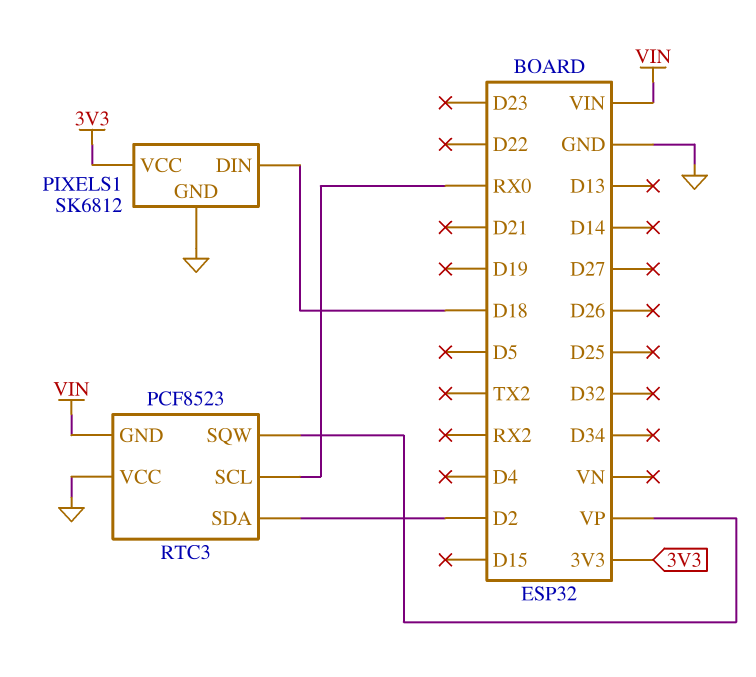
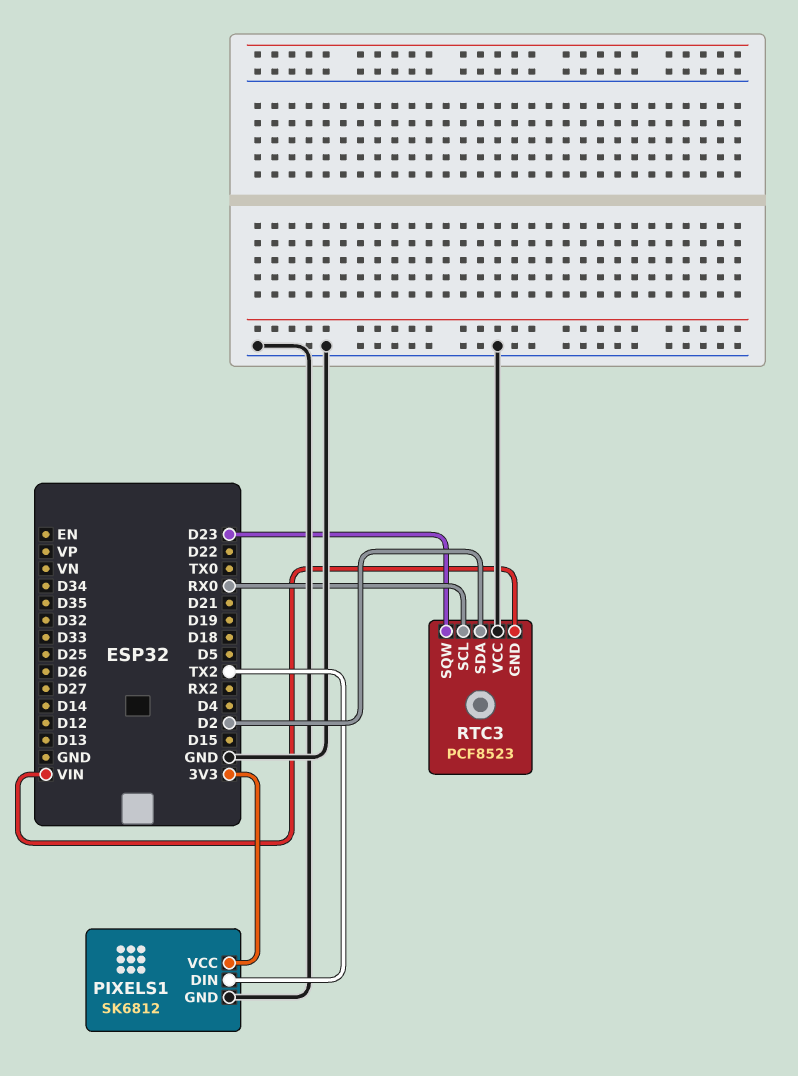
PIXELS1 pin DIN: D18 -> TX2
RTC3 pin SQW: VP -> D23

